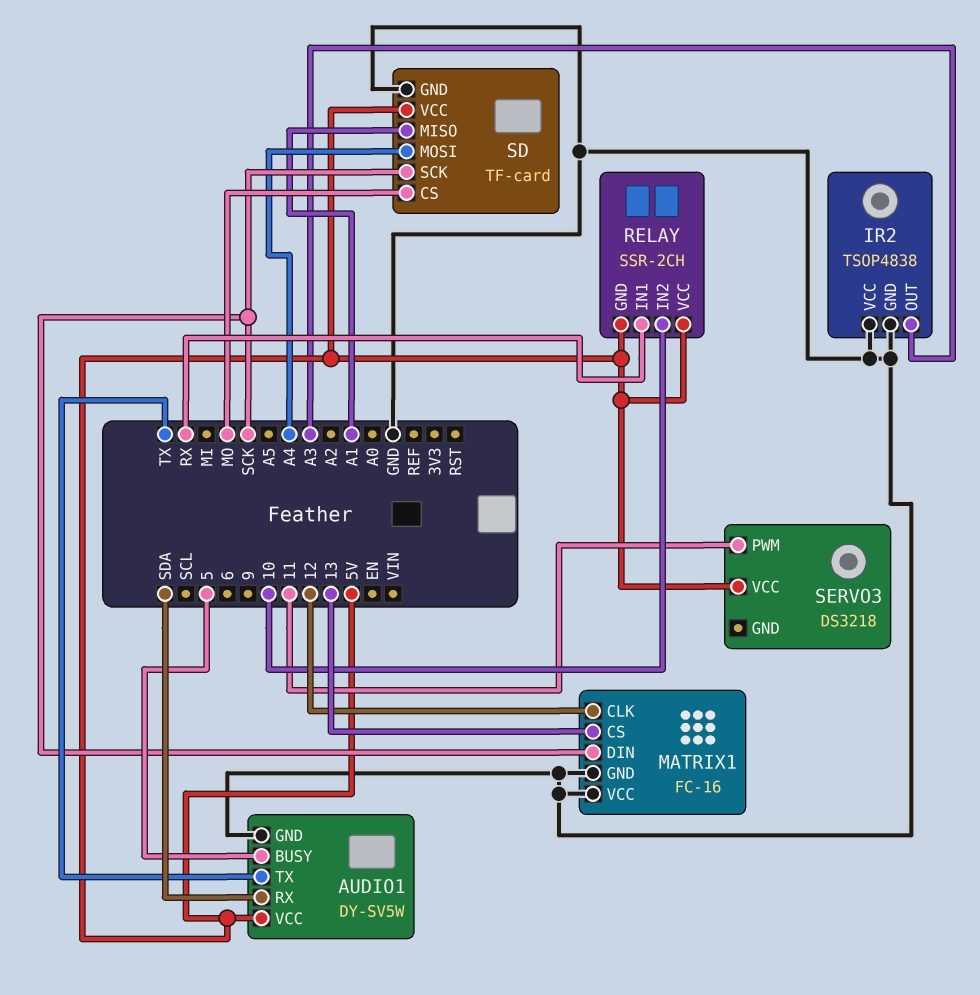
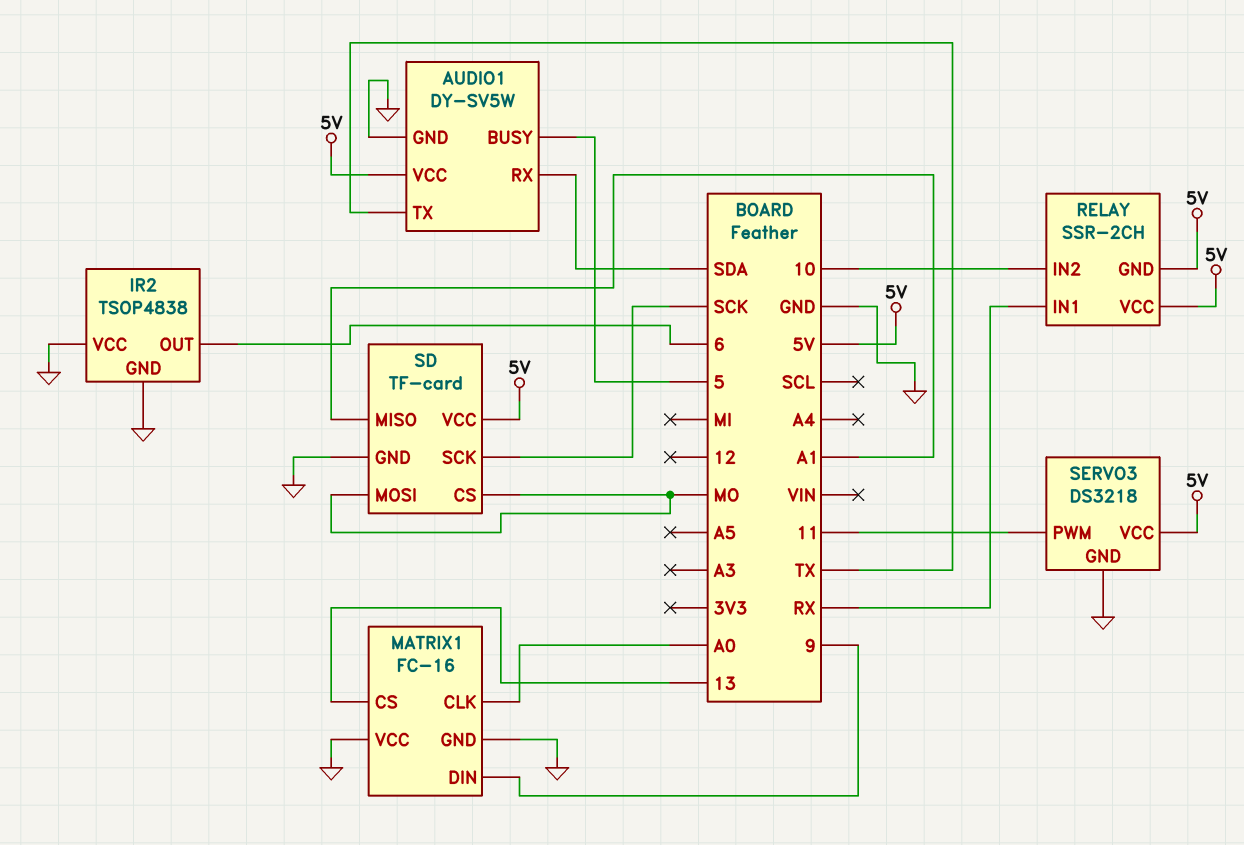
IR2 pin OUT: A3 -> 6
MATRIX1 pin CLK: 12 -> A0
MATRIX1 pin DIN: SCK -> 9
SD pin MOSI: A4 -> MO
SERVO3 pin GND: none -> GND

